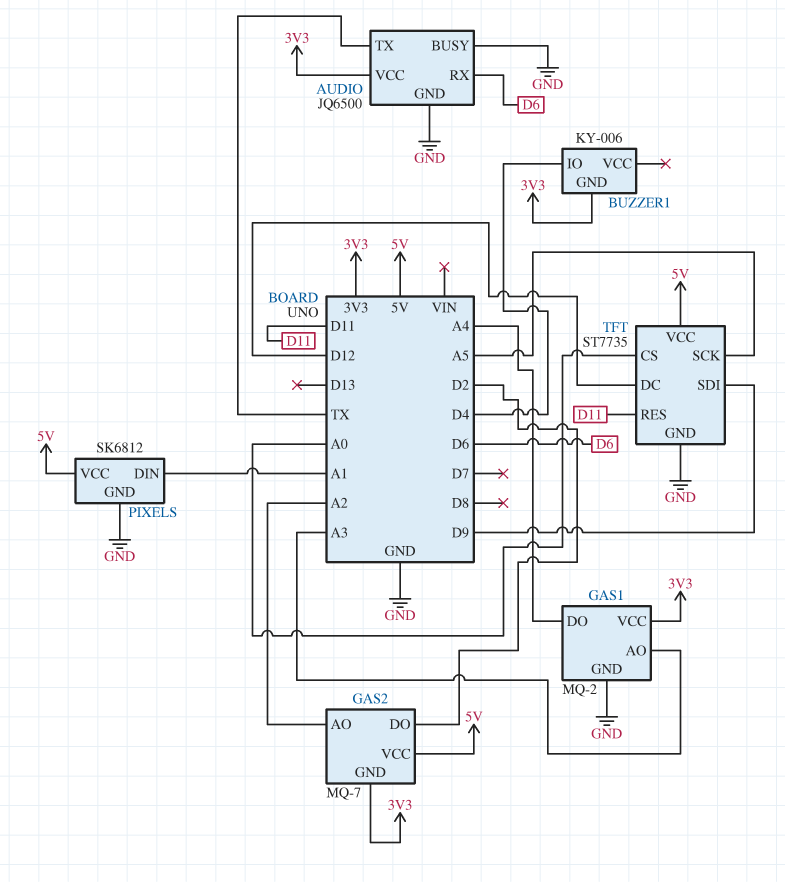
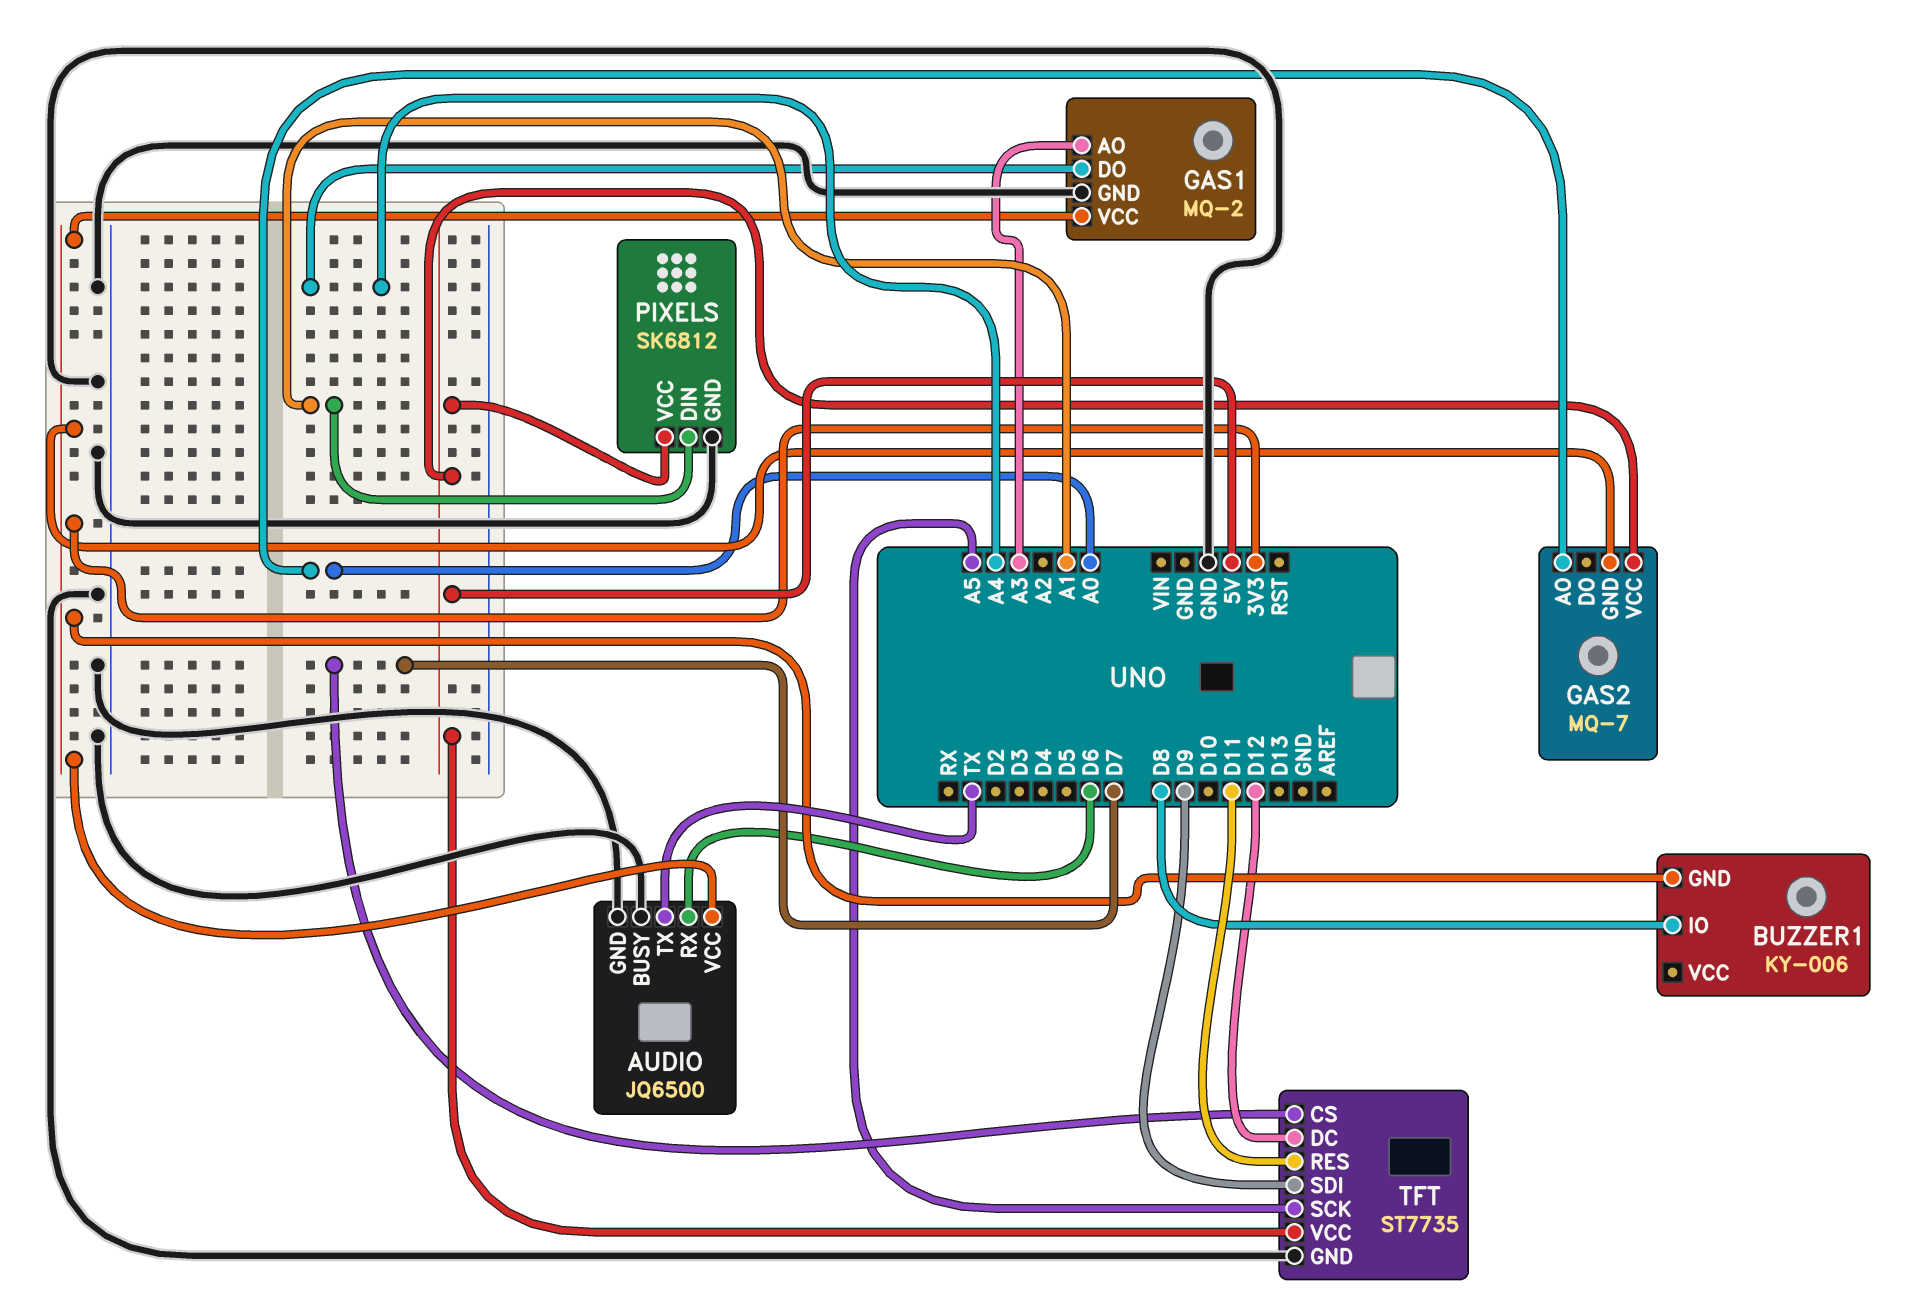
BUZZER1 pin IO: D4 -> D8
GAS2 pin AO: A2 -> A0
GAS2 pin DO: D2 -> none
TFT pin CS: A0 -> D7

